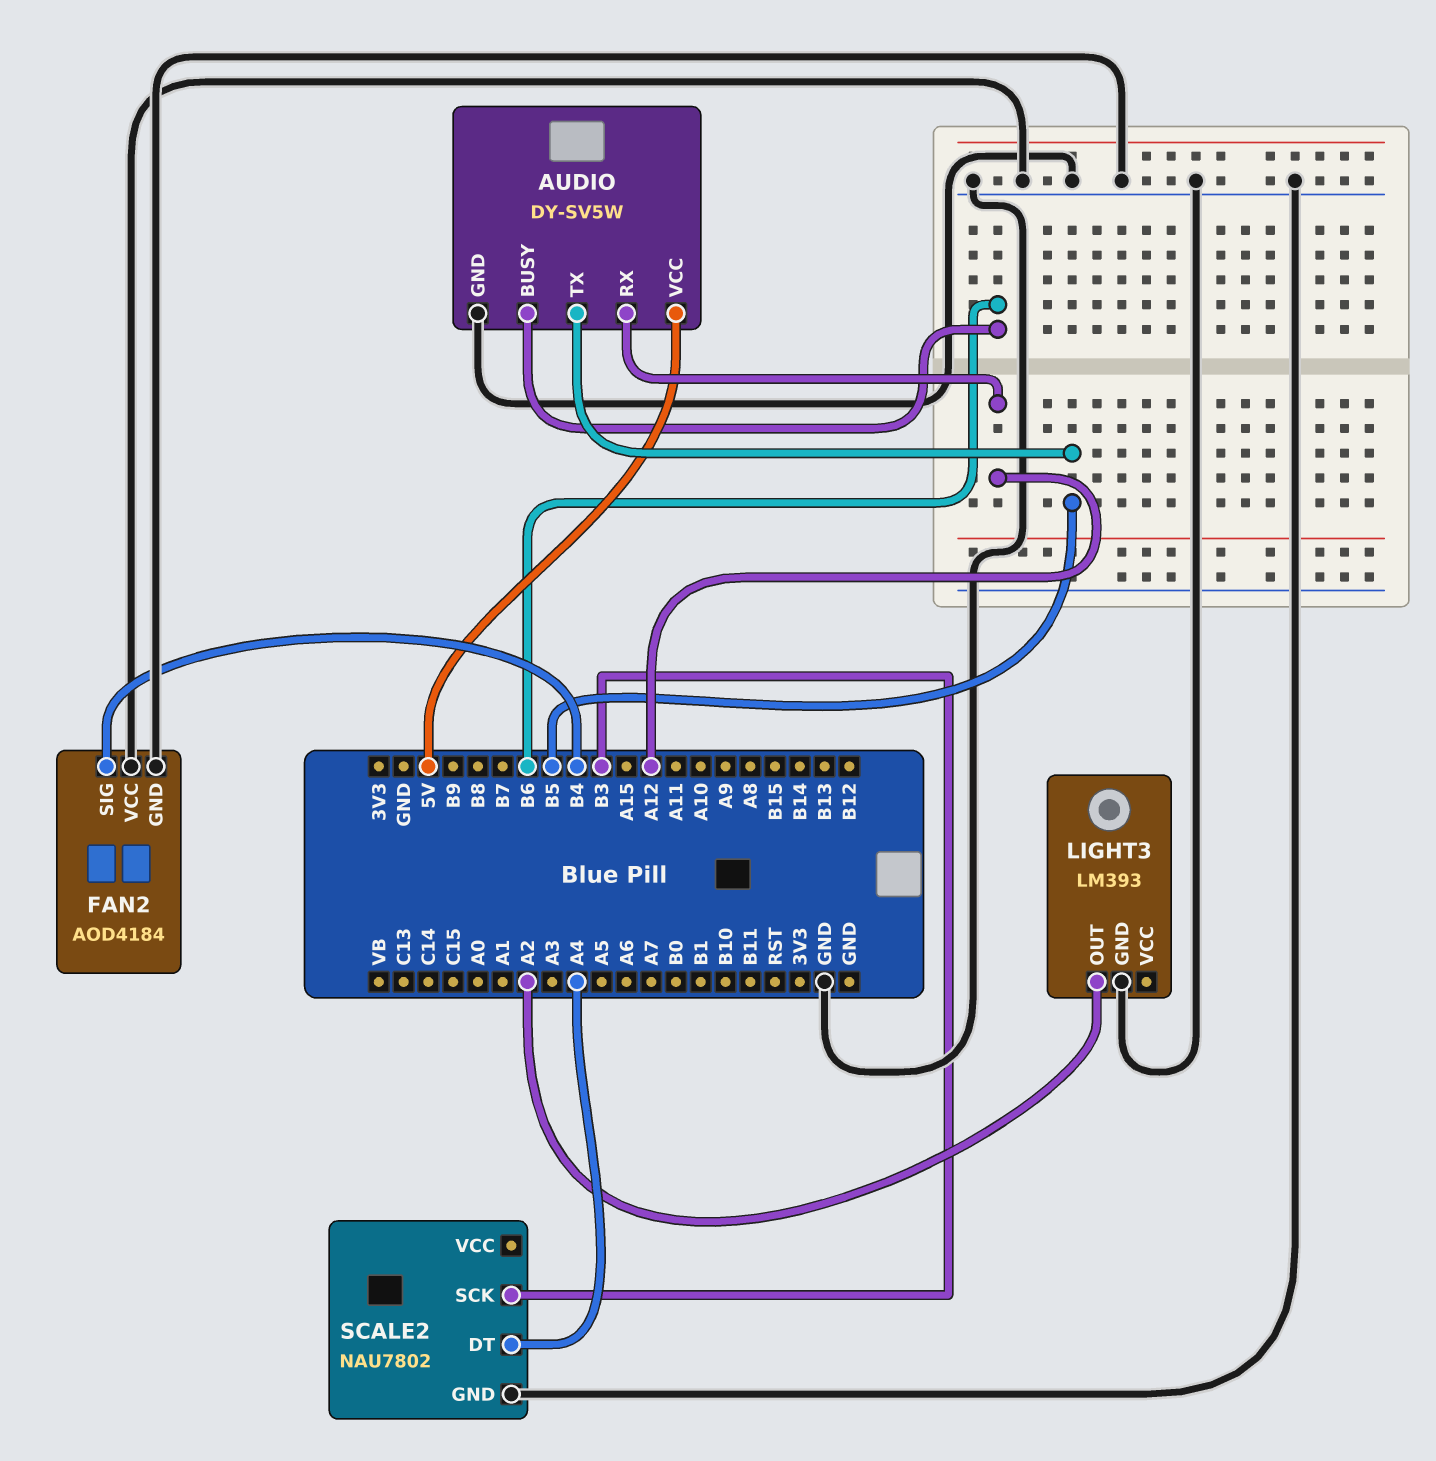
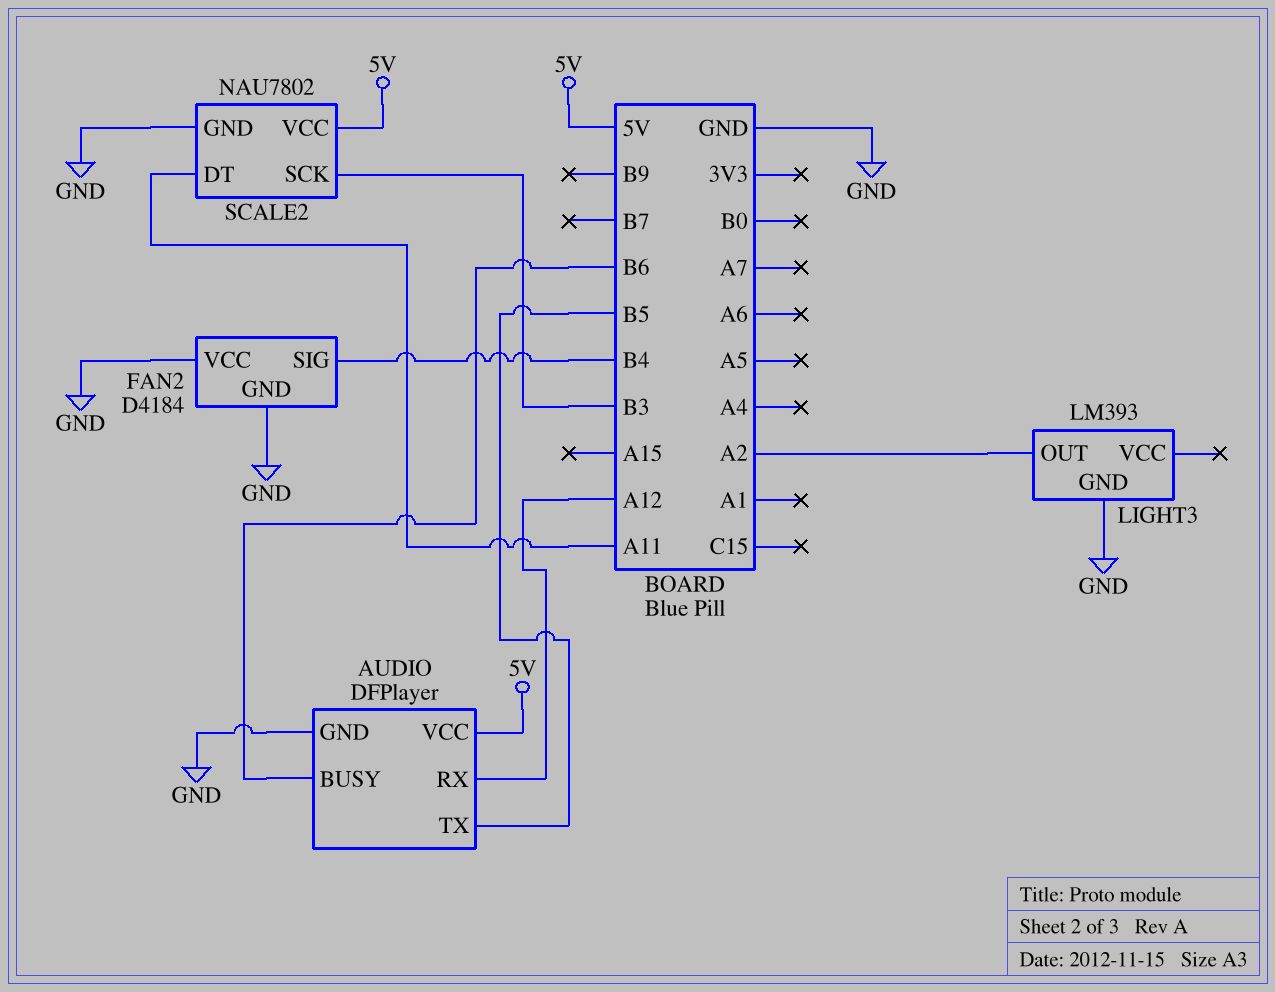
AUDIO: DY-SV5W -> DFPlayer
FAN2: AOD4184 -> D4184
SCALE2 pin DT: A4 -> A11
SCALE2 pin VCC: none -> 5V

